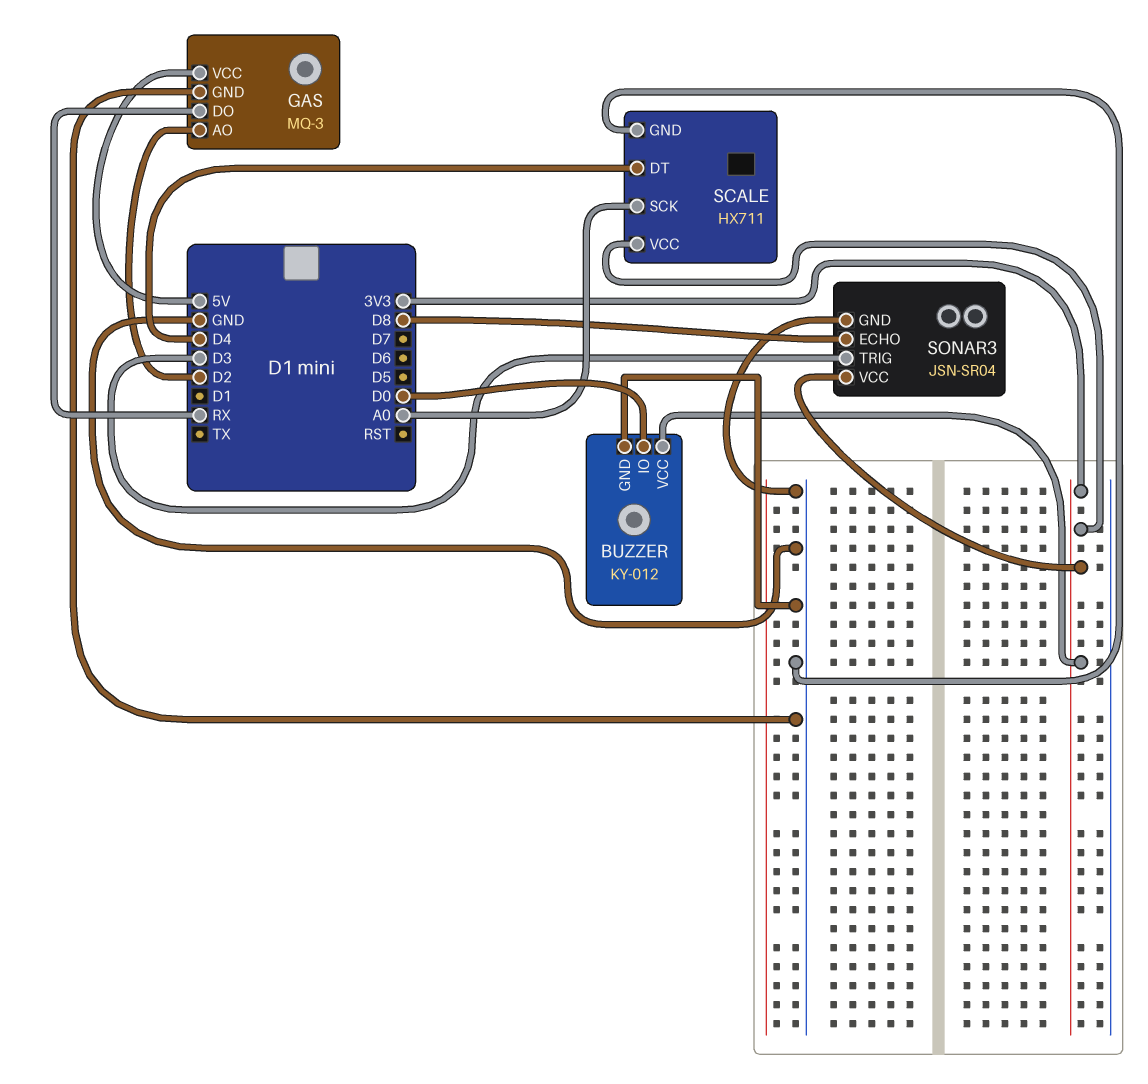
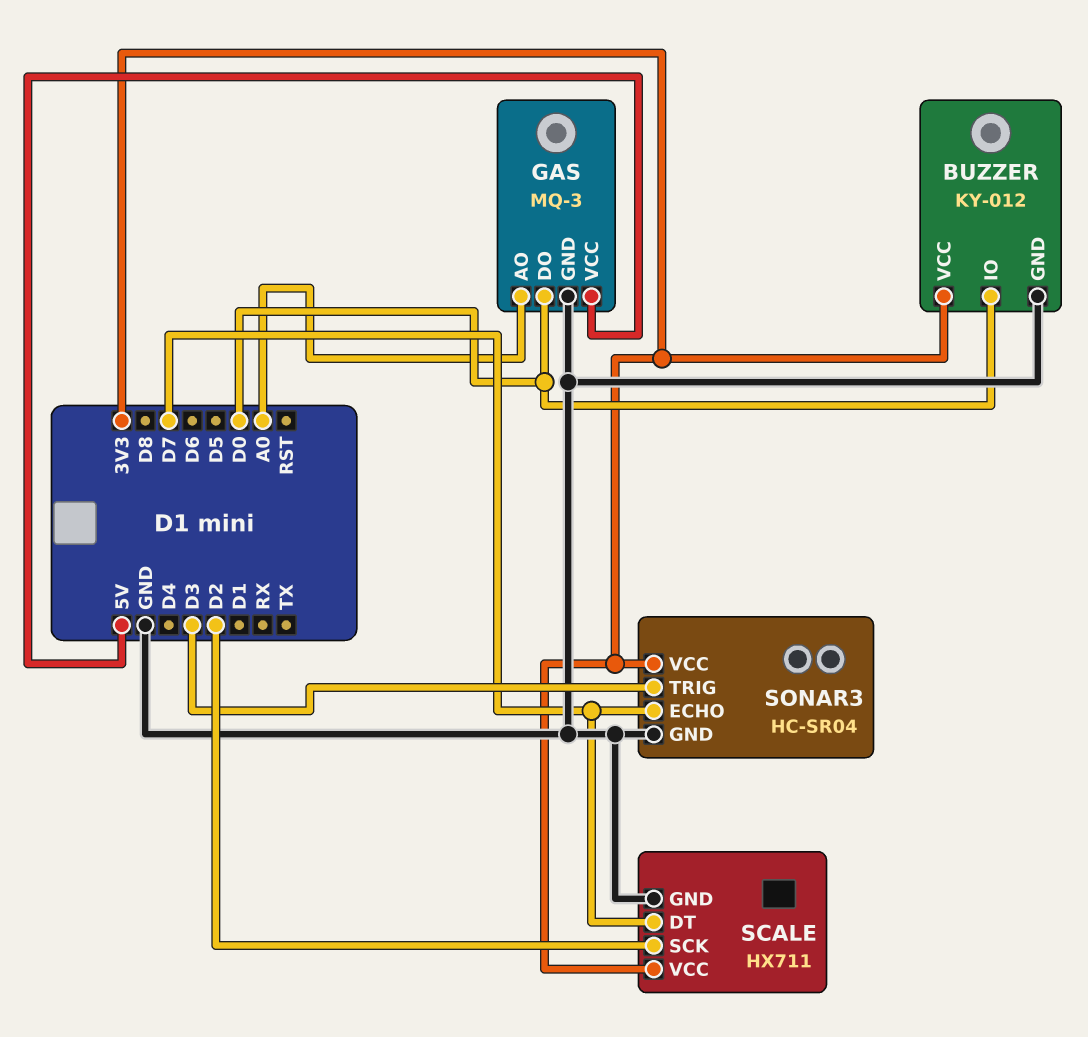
GAS pin AO: D2 -> A0
GAS pin DO: RX -> D0
SCALE pin DT: D4 -> D7
SCALE pin SCK: A0 -> D2
SONAR3: JSN-SR04 -> HC-SR04
SONAR3 pin ECHO: D8 -> D7

